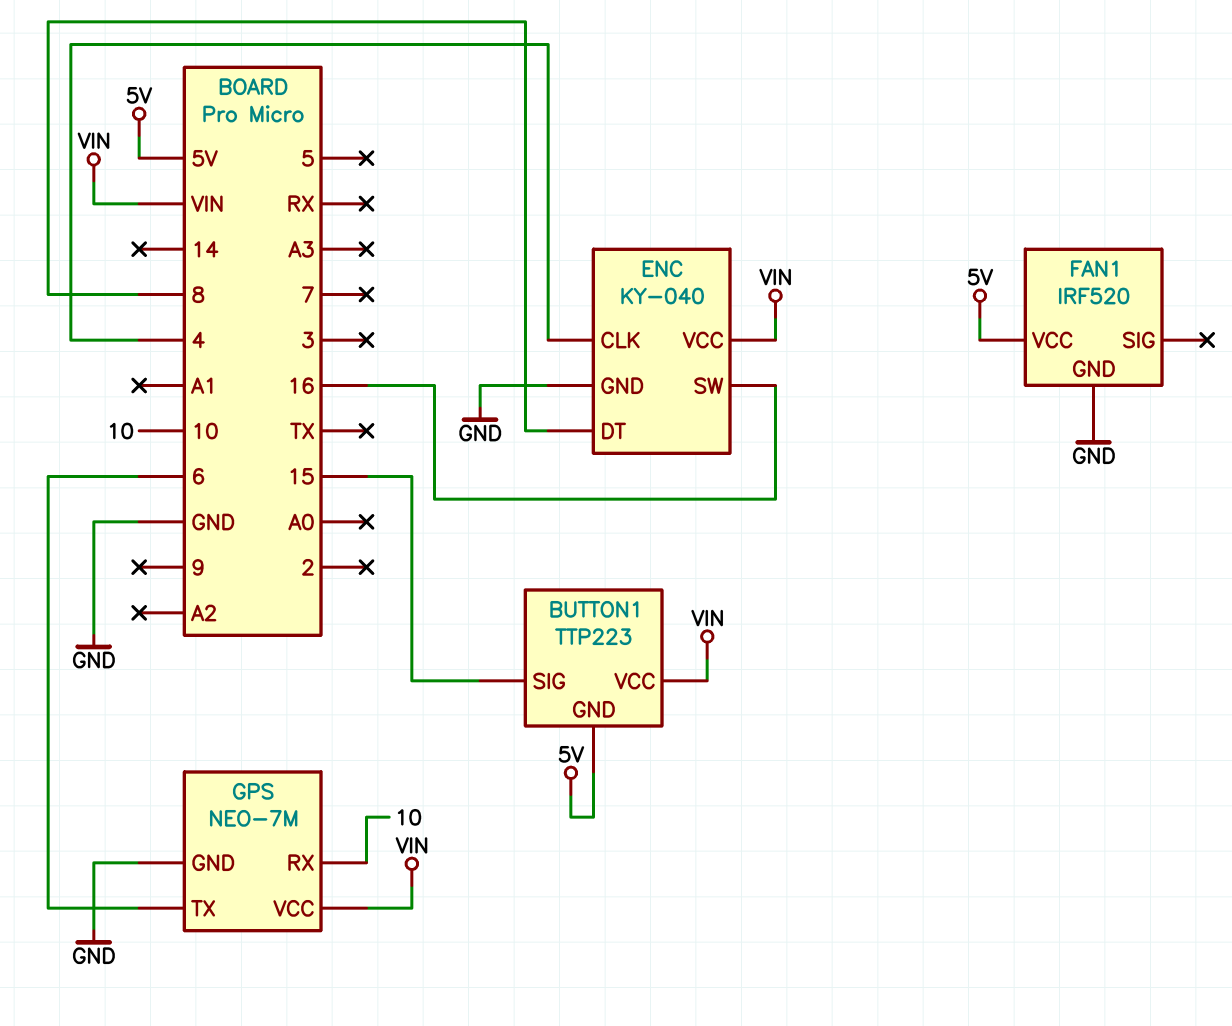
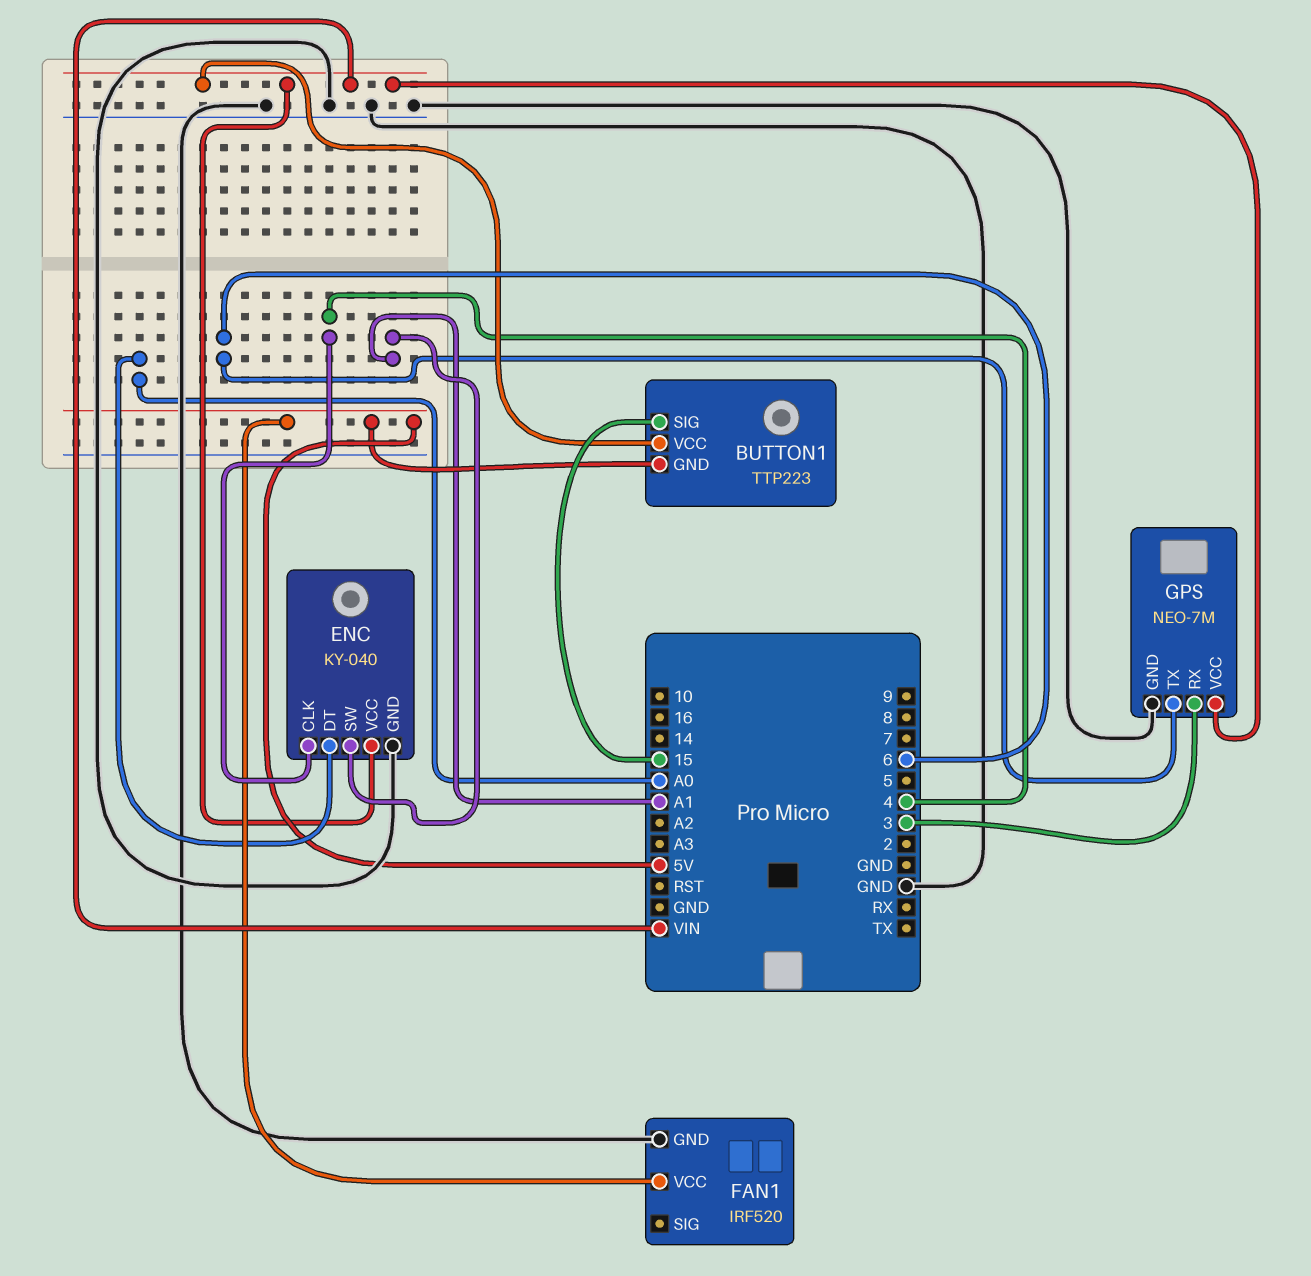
ENC pin DT: 8 -> A0
ENC pin SW: 16 -> A1
GPS pin RX: 10 -> 3

